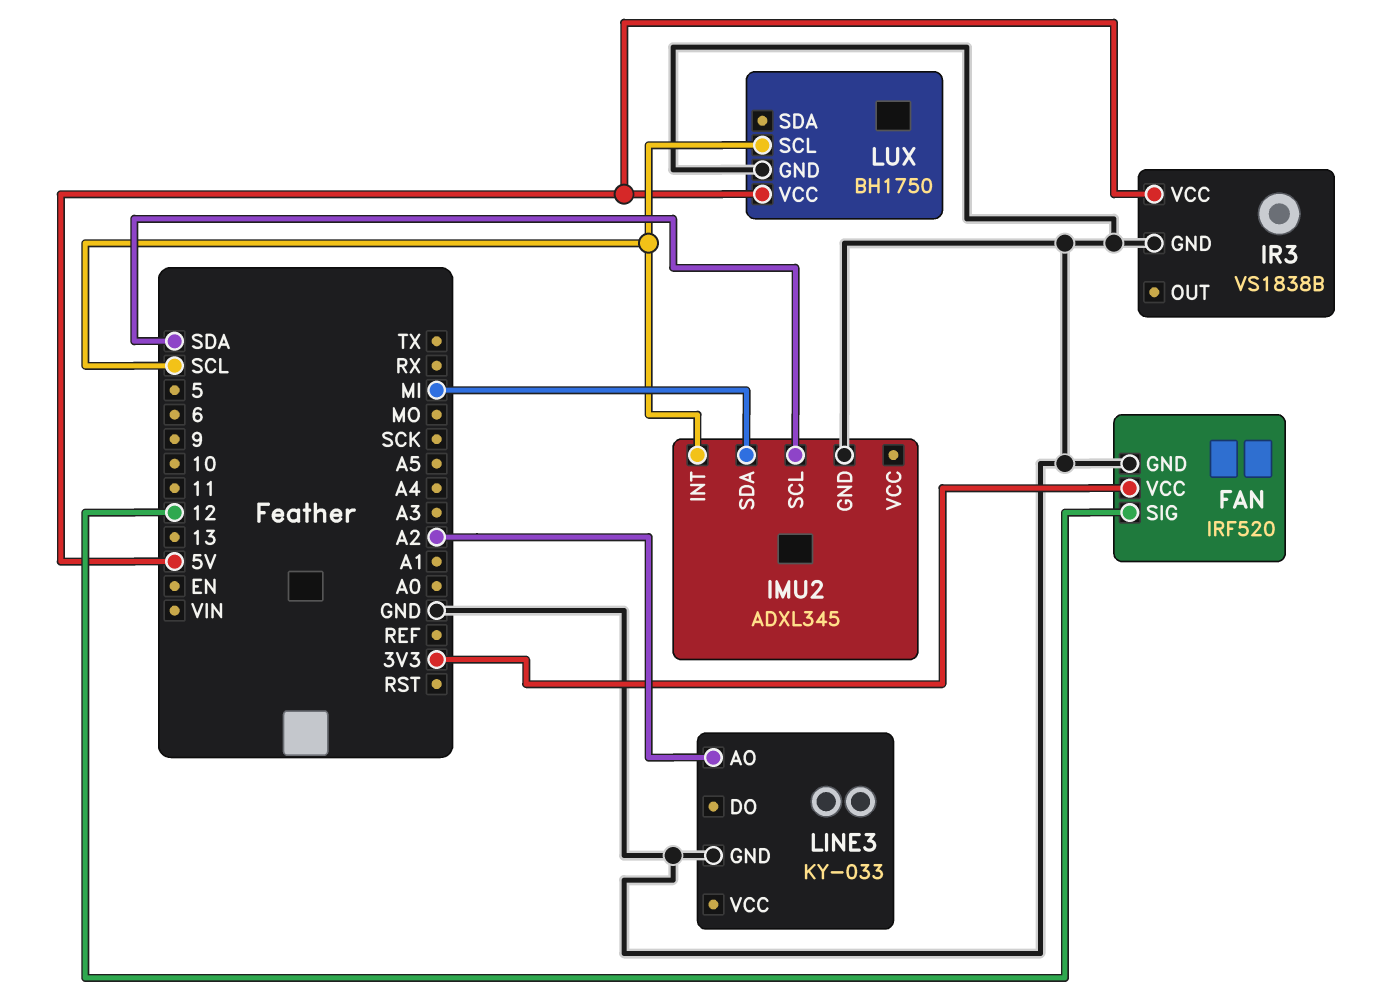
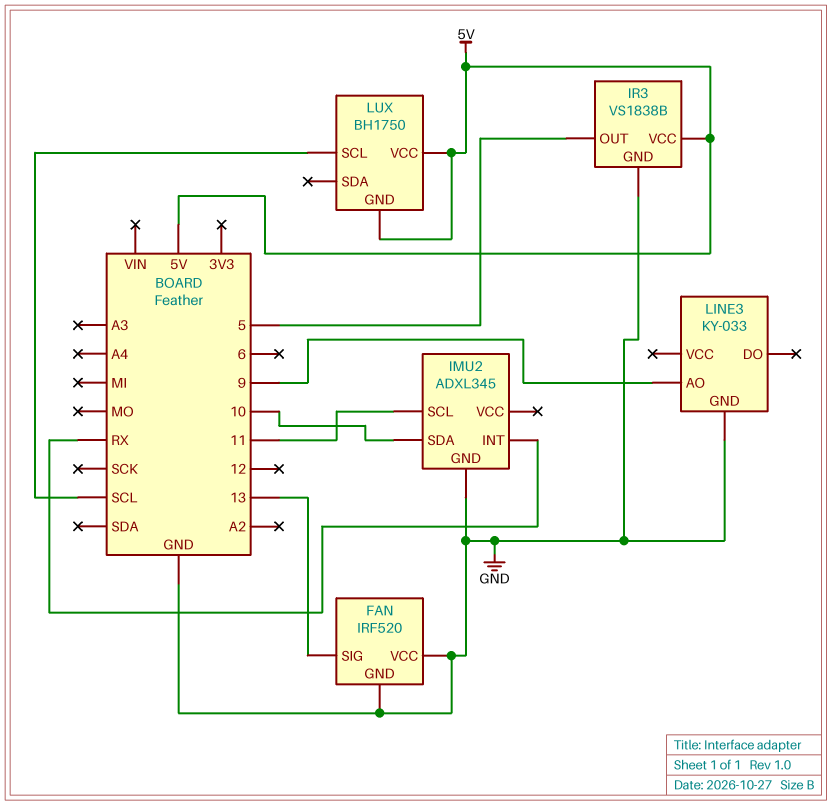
FAN pin SIG: 12 -> 13
FAN pin VCC: 3V3 -> GND
IMU2 pin INT: SCL -> RX
IMU2 pin SCL: SDA -> 11
IMU2 pin SDA: MI -> 10
IR3 pin OUT: none -> 5
LINE3 pin AO: A2 -> 9
LUX pin GND: GND -> 5V

